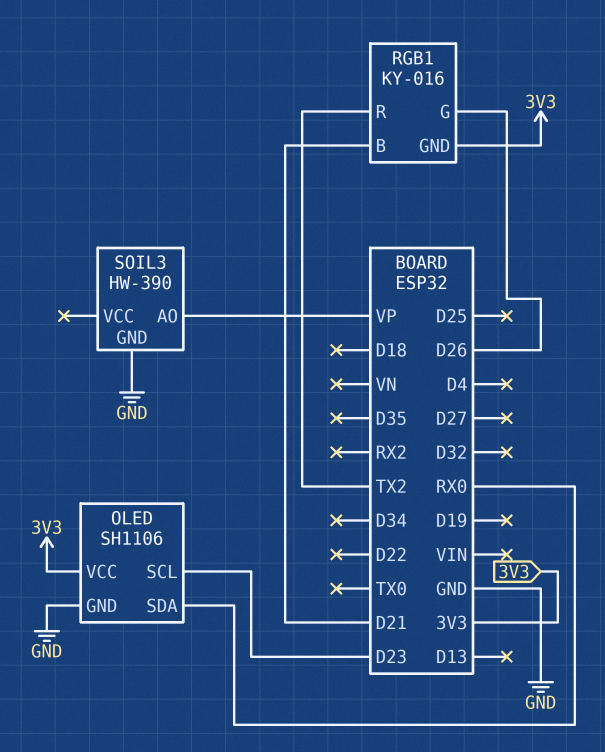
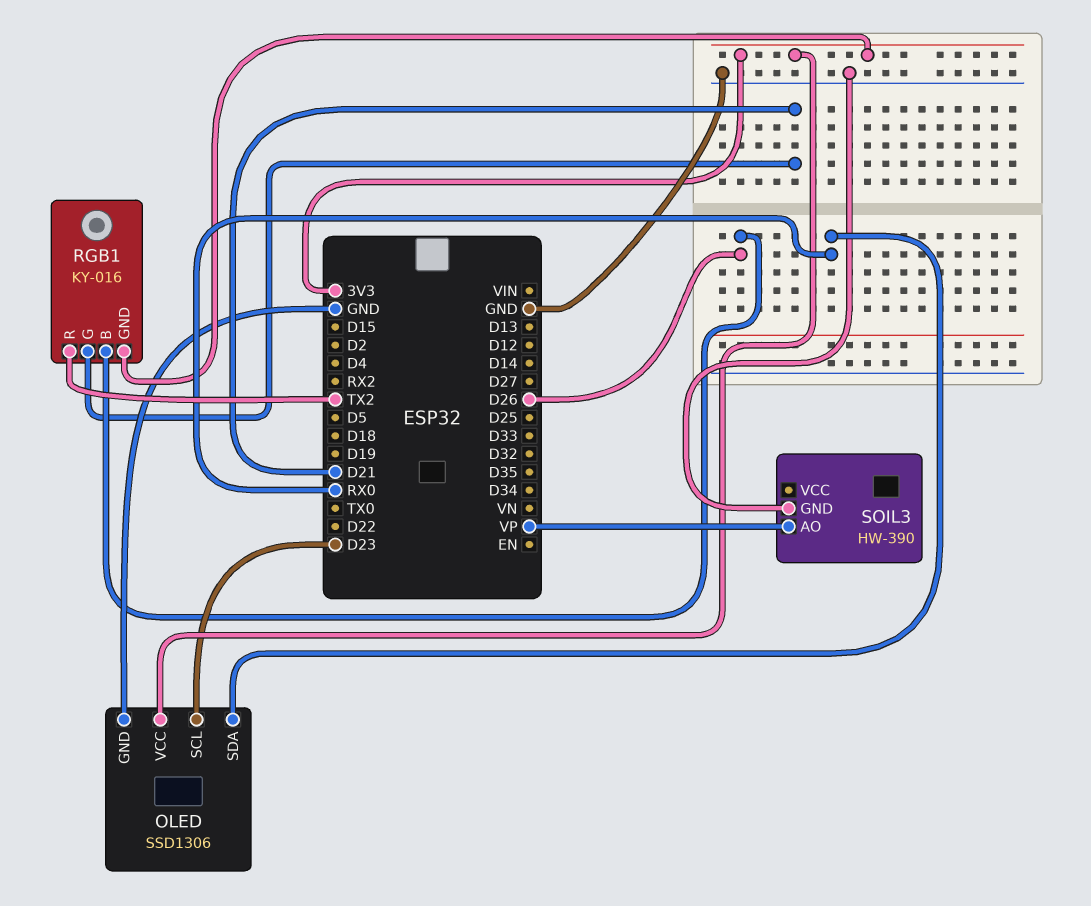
OLED: SH1106 -> SSD1306
RGB1 pin B: D21 -> D26
RGB1 pin G: D26 -> D21

